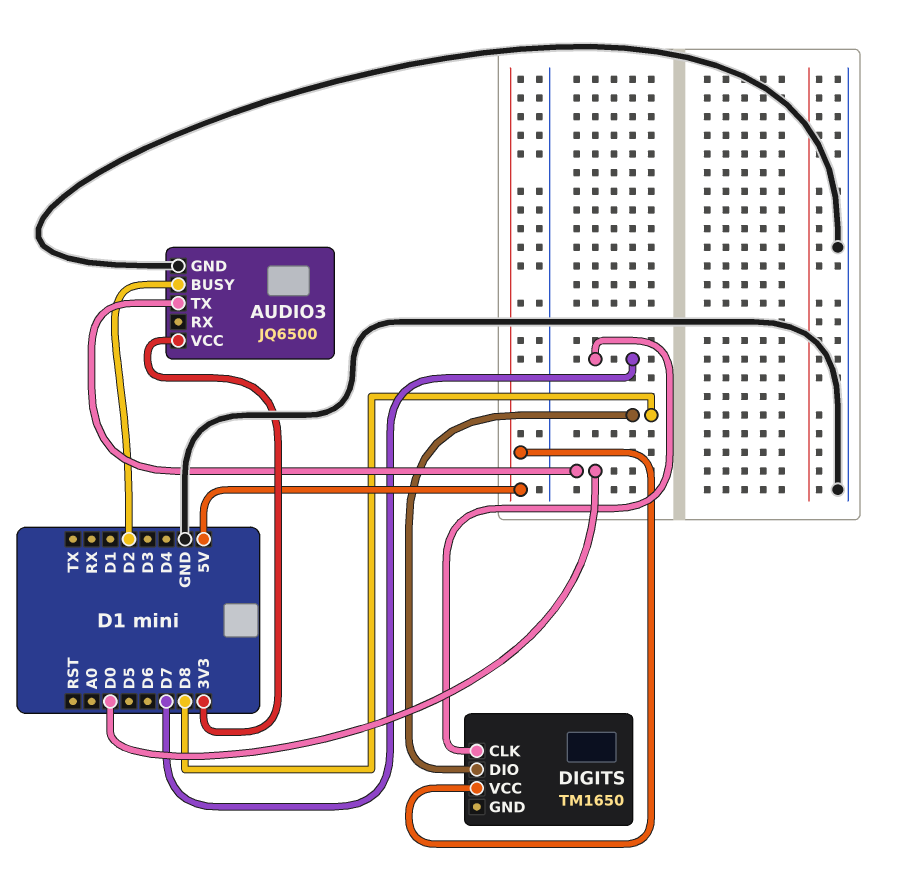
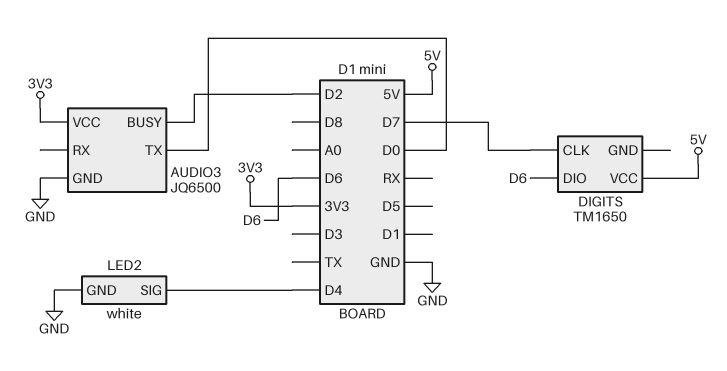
DIGITS pin DIO: D8 -> D6
LED2: none -> white
LED2 pin GND: none -> GND
LED2 pin SIG: none -> D4

